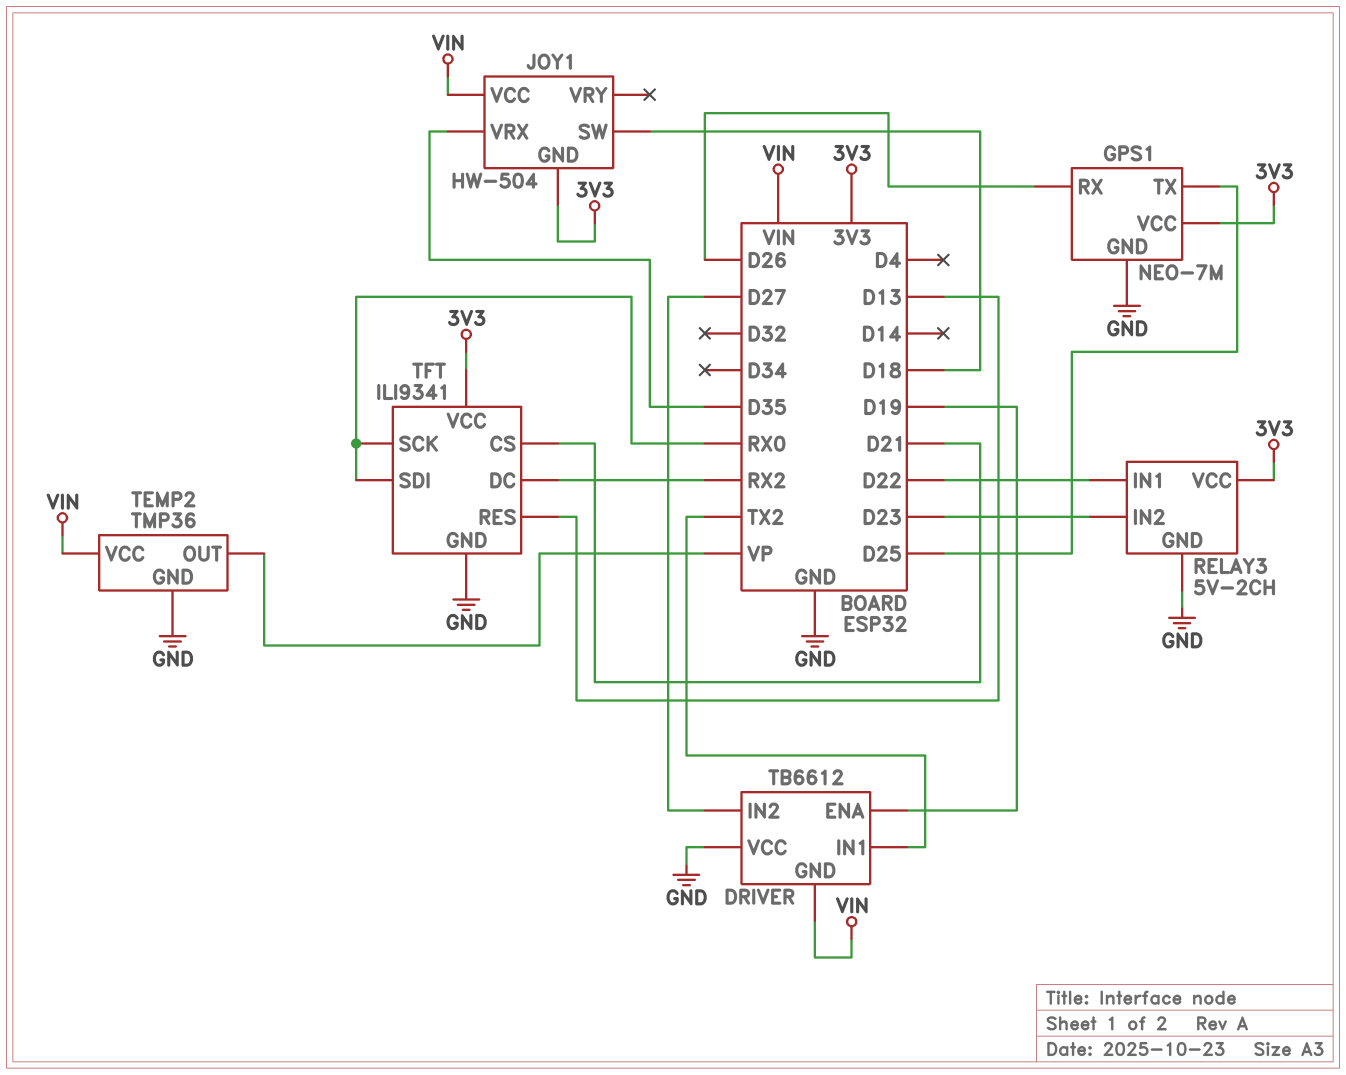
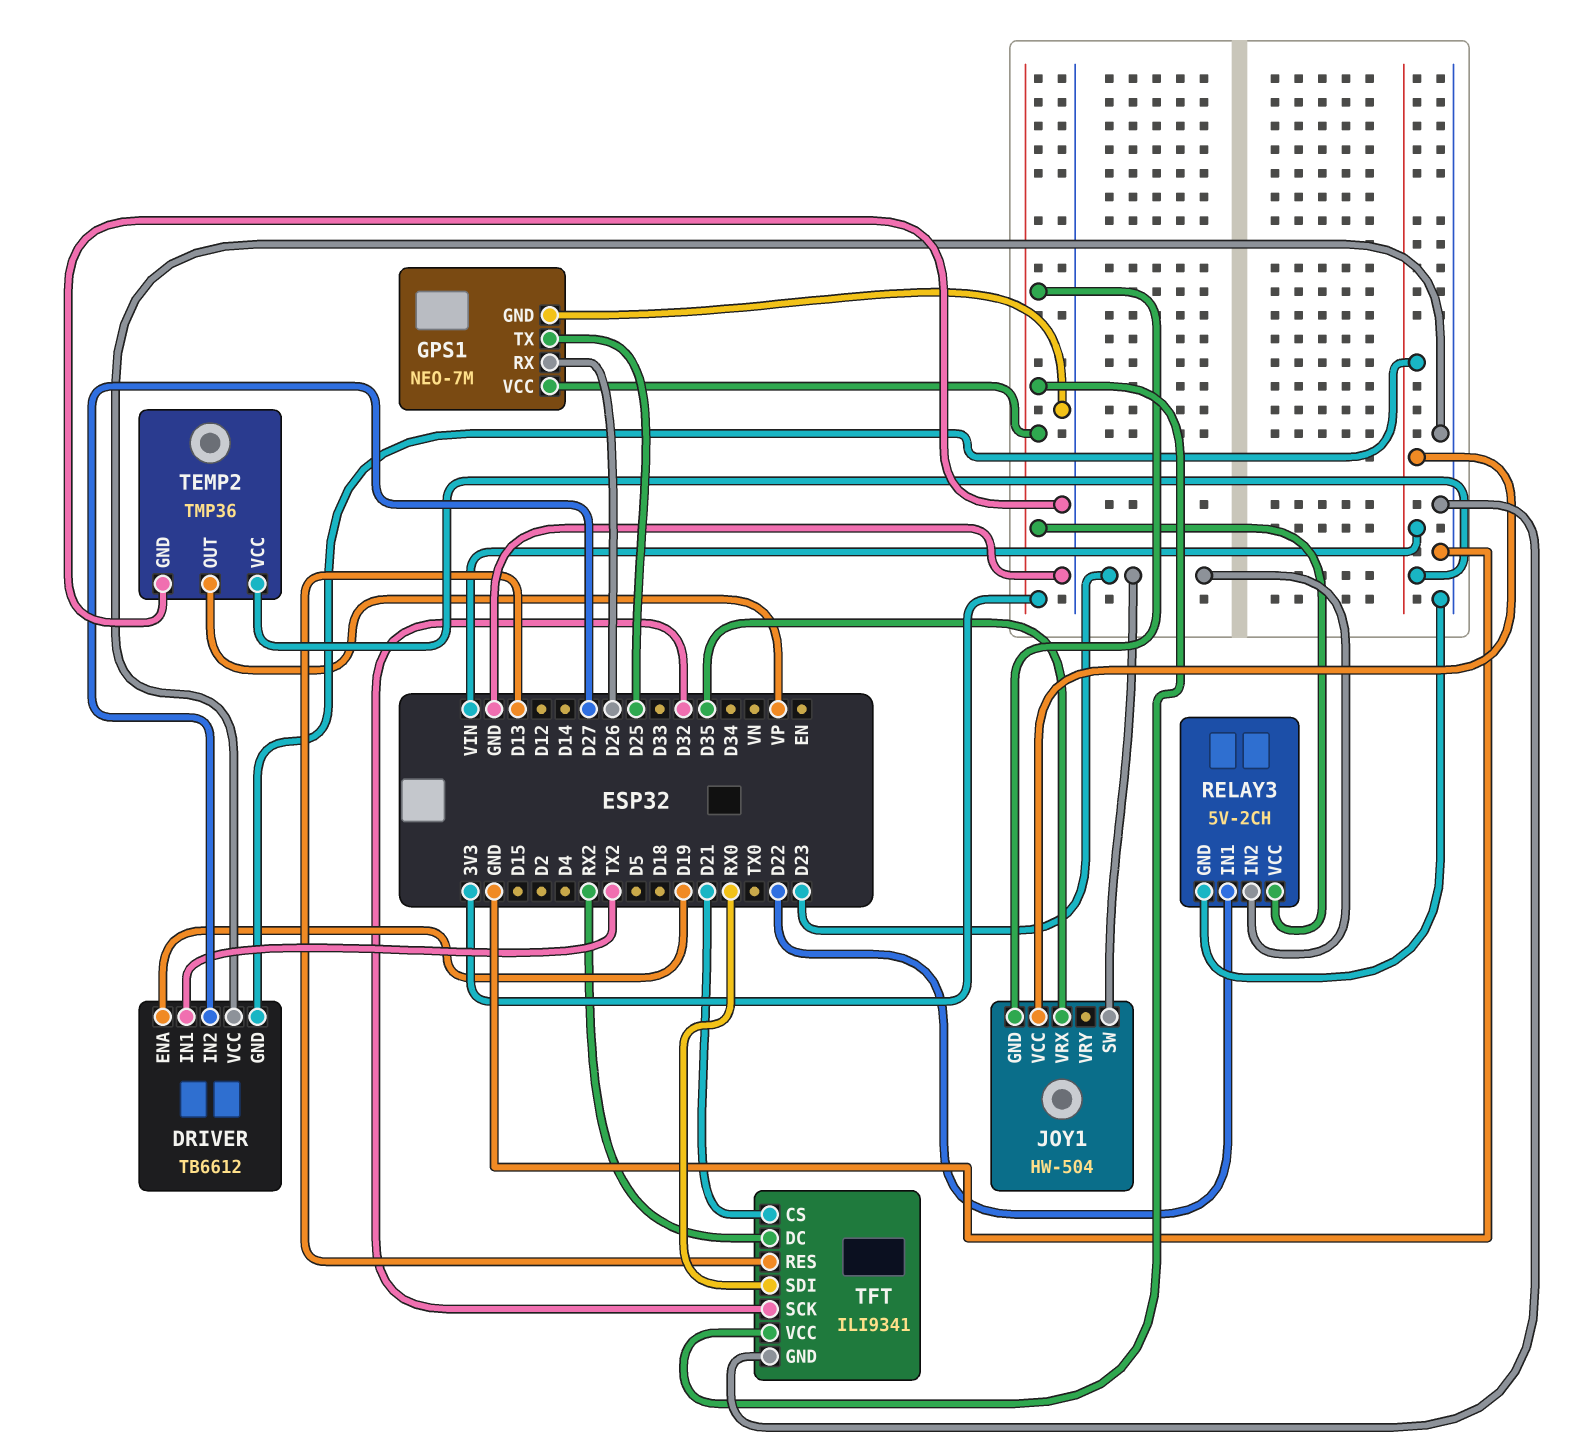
JOY1 pin SW: D18 -> D23
TFT pin SCK: RX0 -> D32

